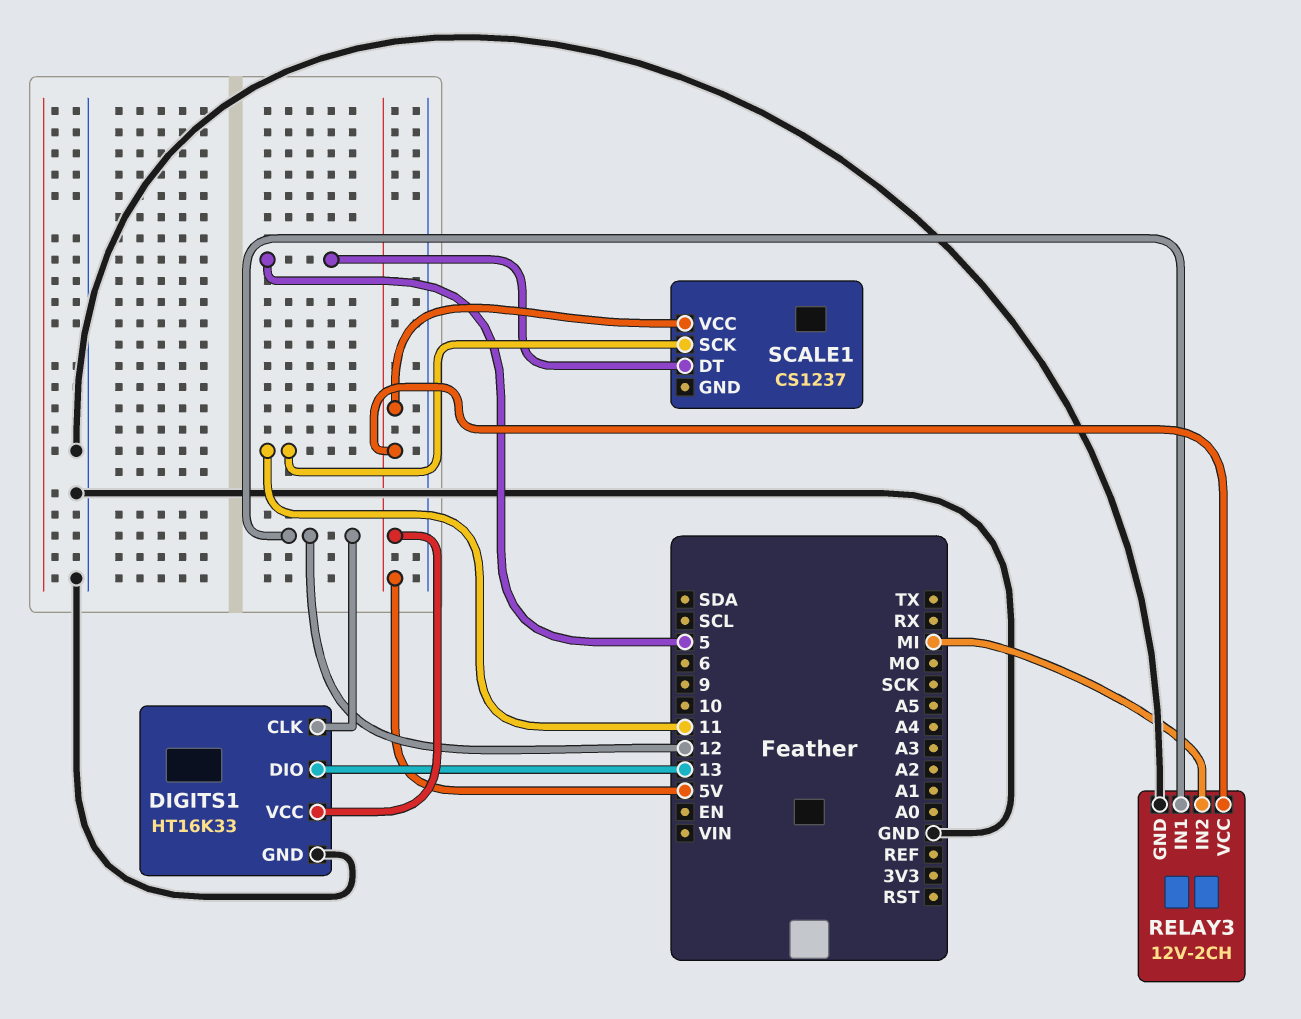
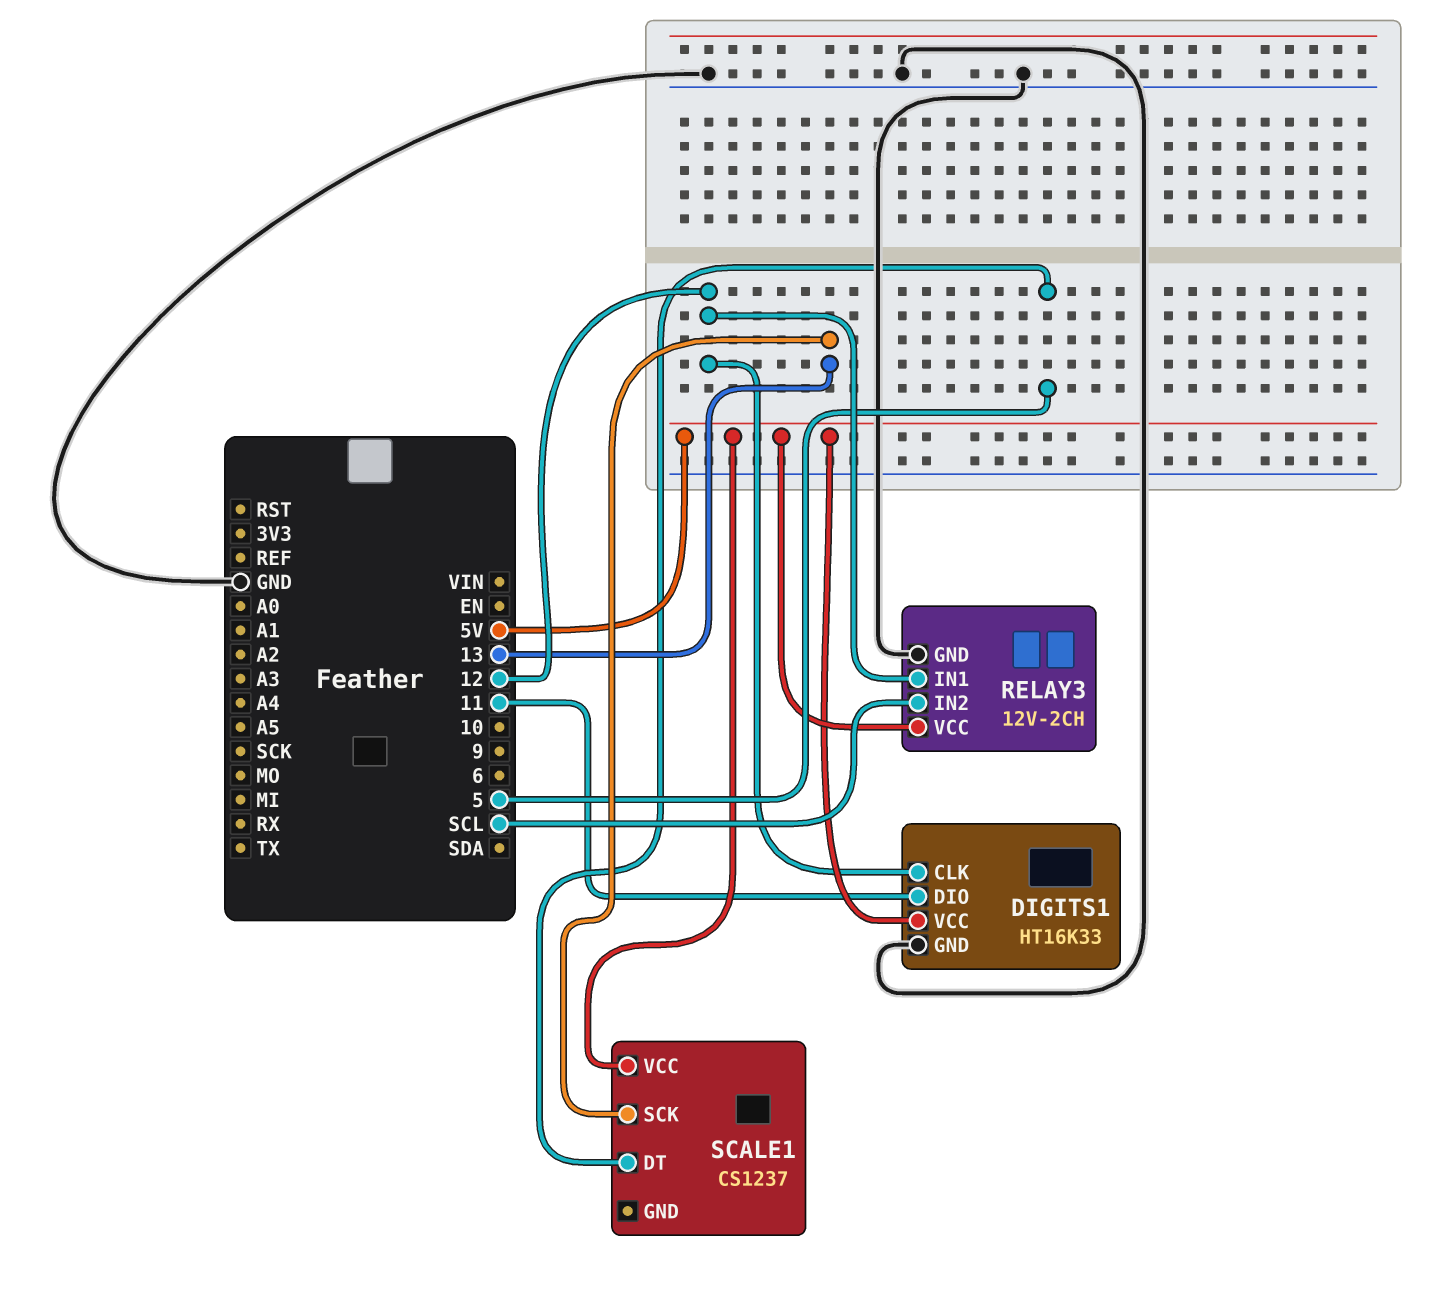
DIGITS1 pin DIO: 13 -> 11
RELAY3 pin IN2: MI -> SCL
SCALE1 pin SCK: 11 -> 13

